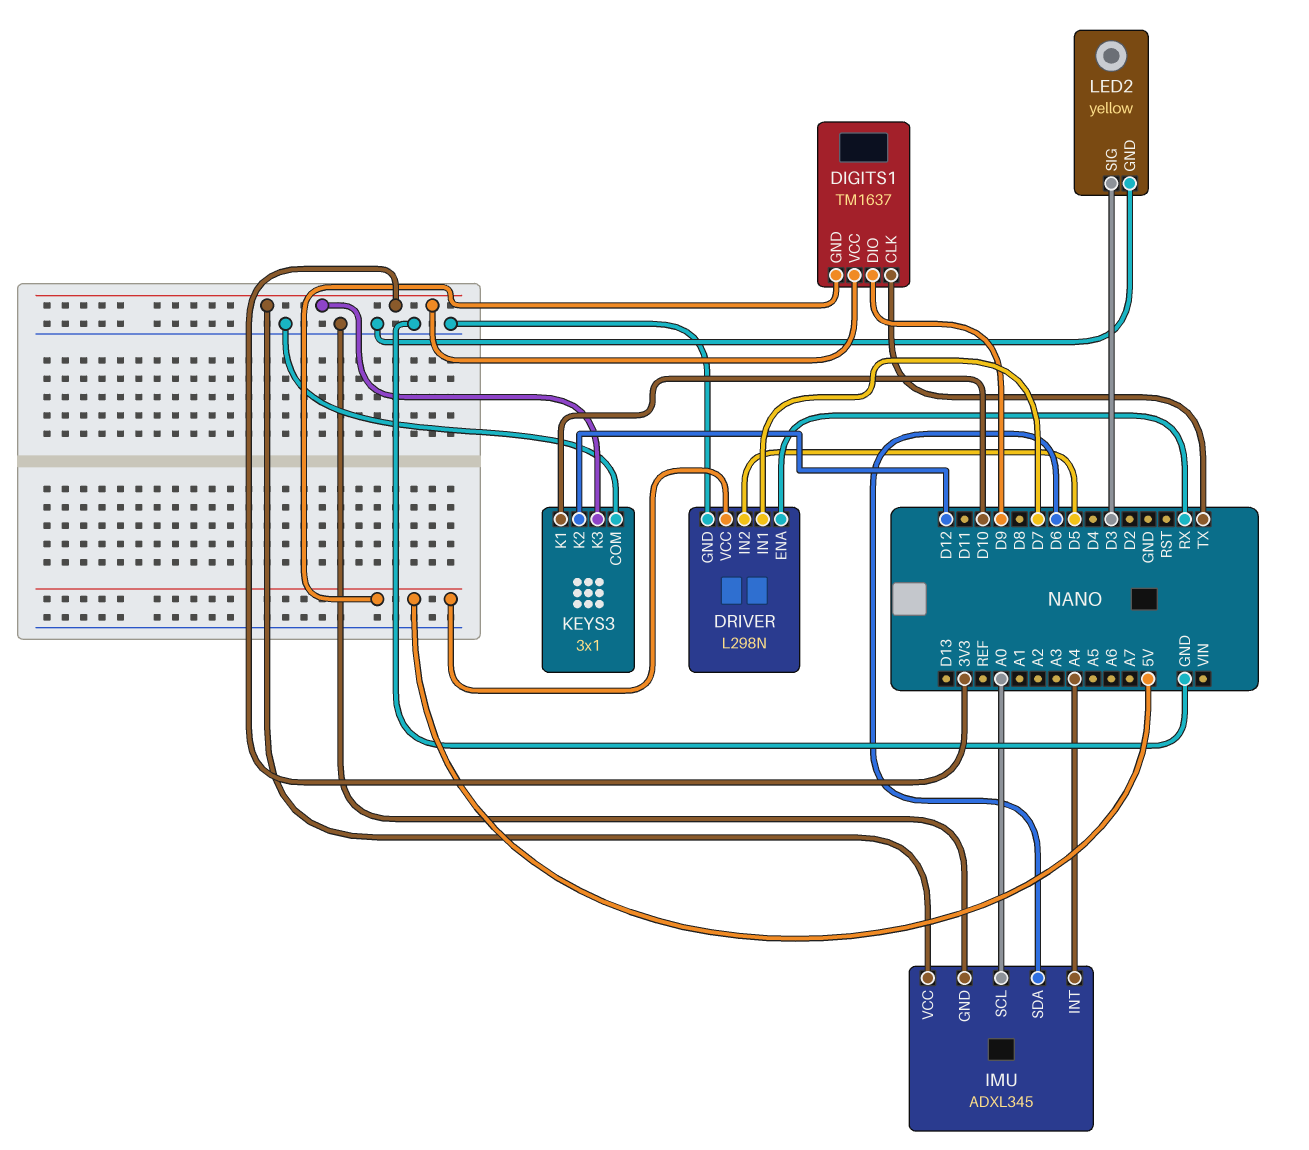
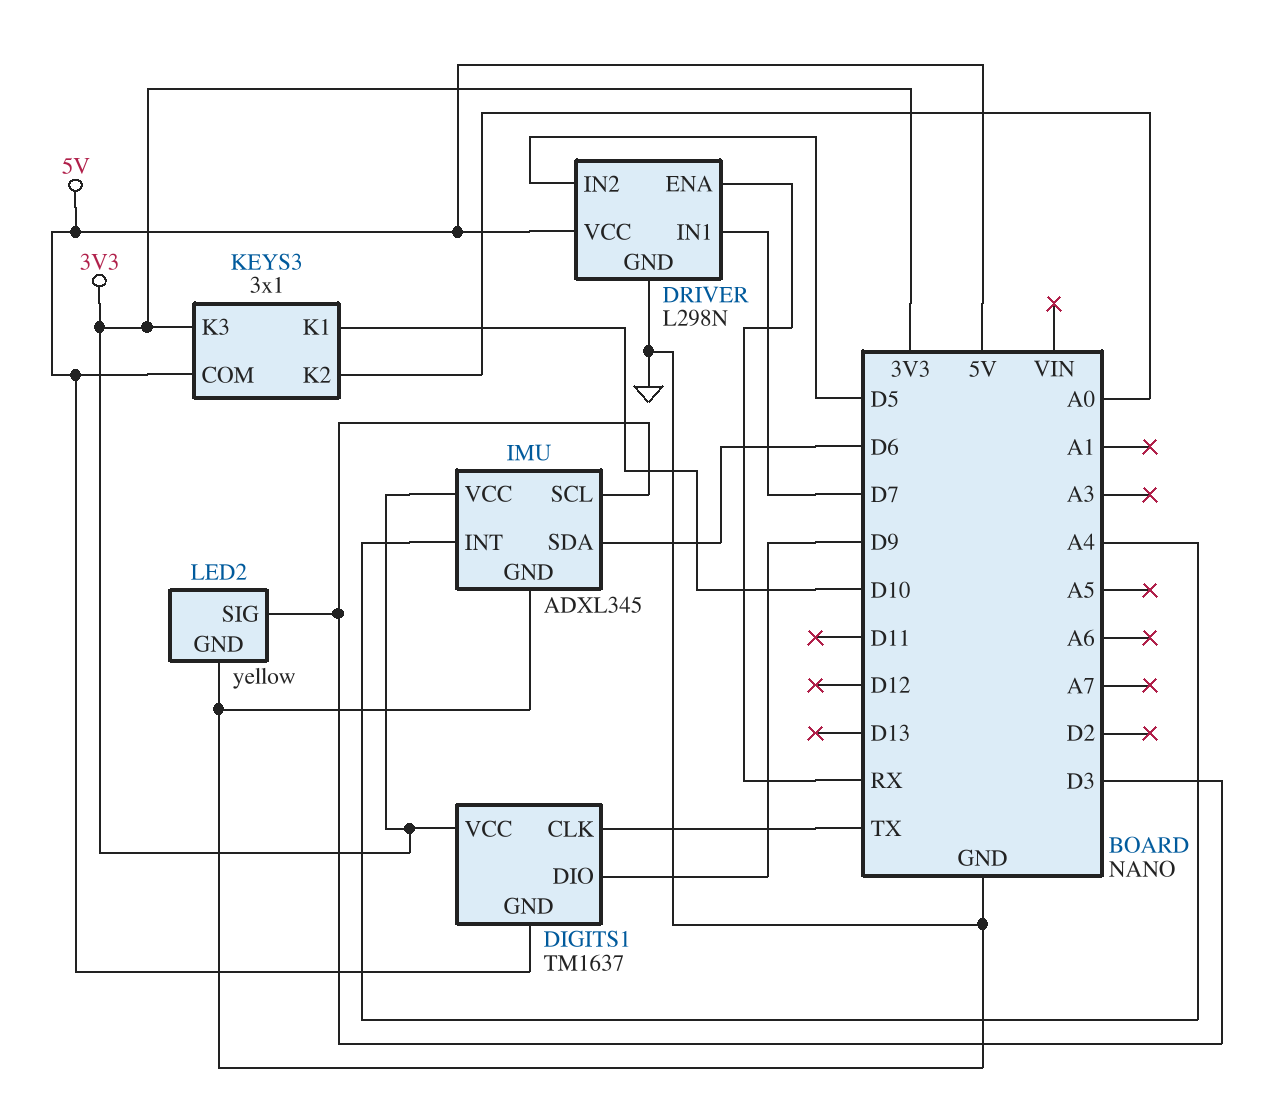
IMU pin SCL: A0 -> D3
KEYS3 pin COM: GND -> 5V
KEYS3 pin K2: D12 -> A0

